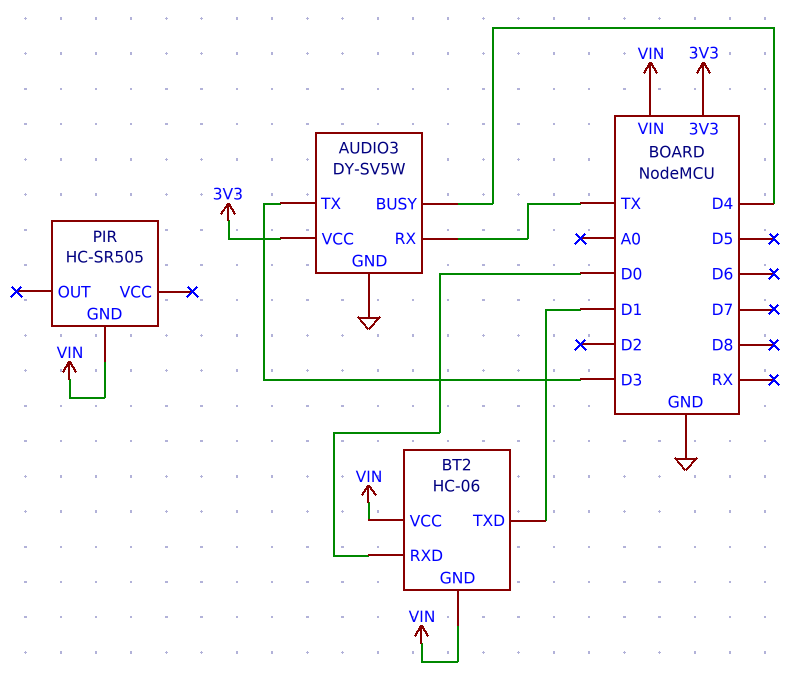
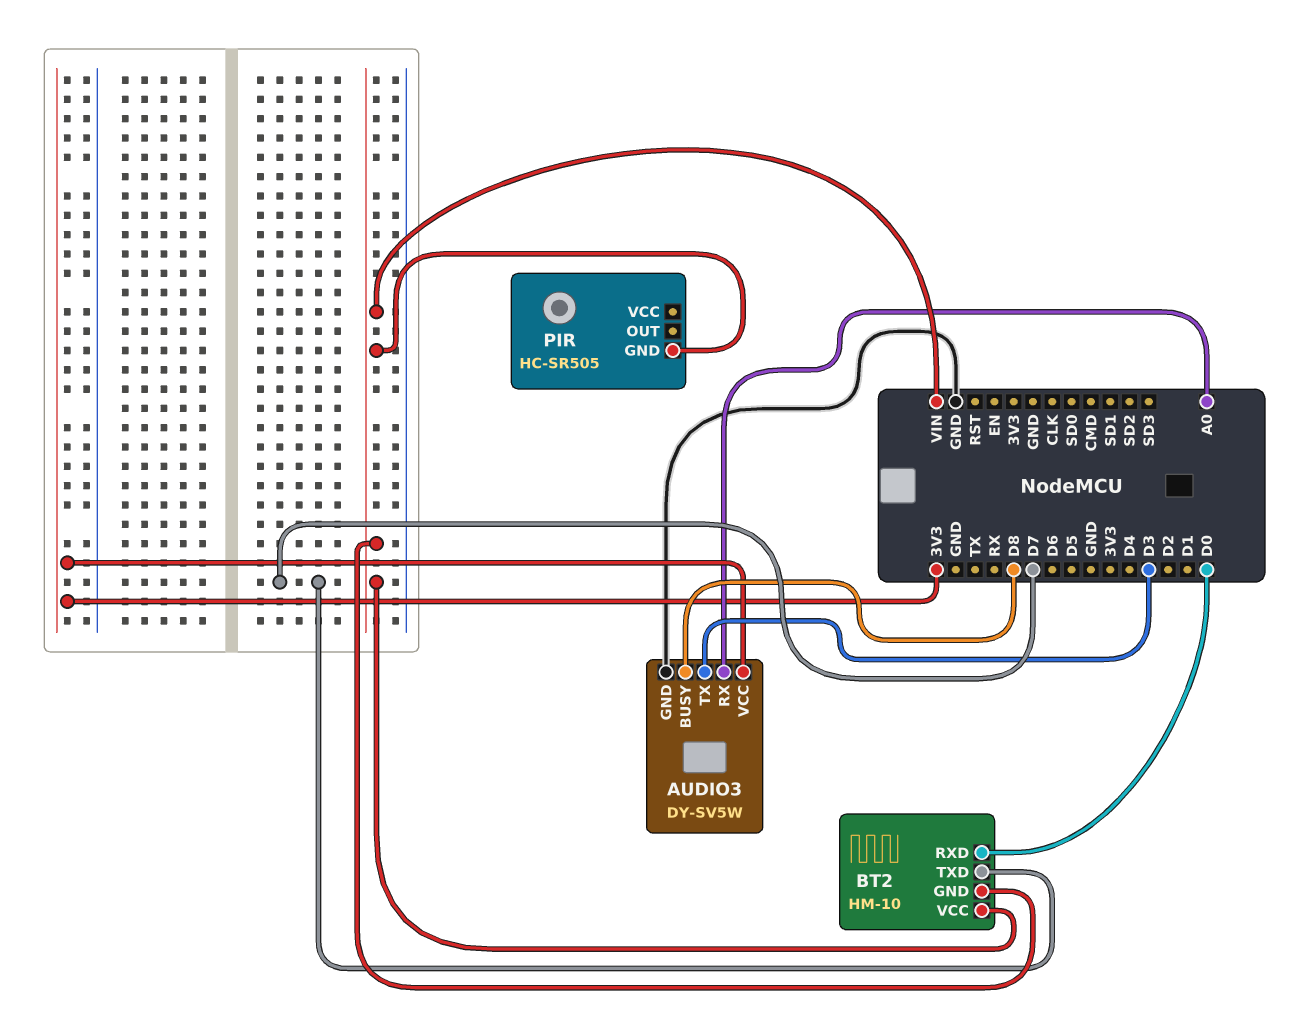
AUDIO3 pin BUSY: D4 -> D8
AUDIO3 pin RX: TX -> A0
BT2: HC-06 -> HM-10
BT2 pin TXD: D1 -> D7

